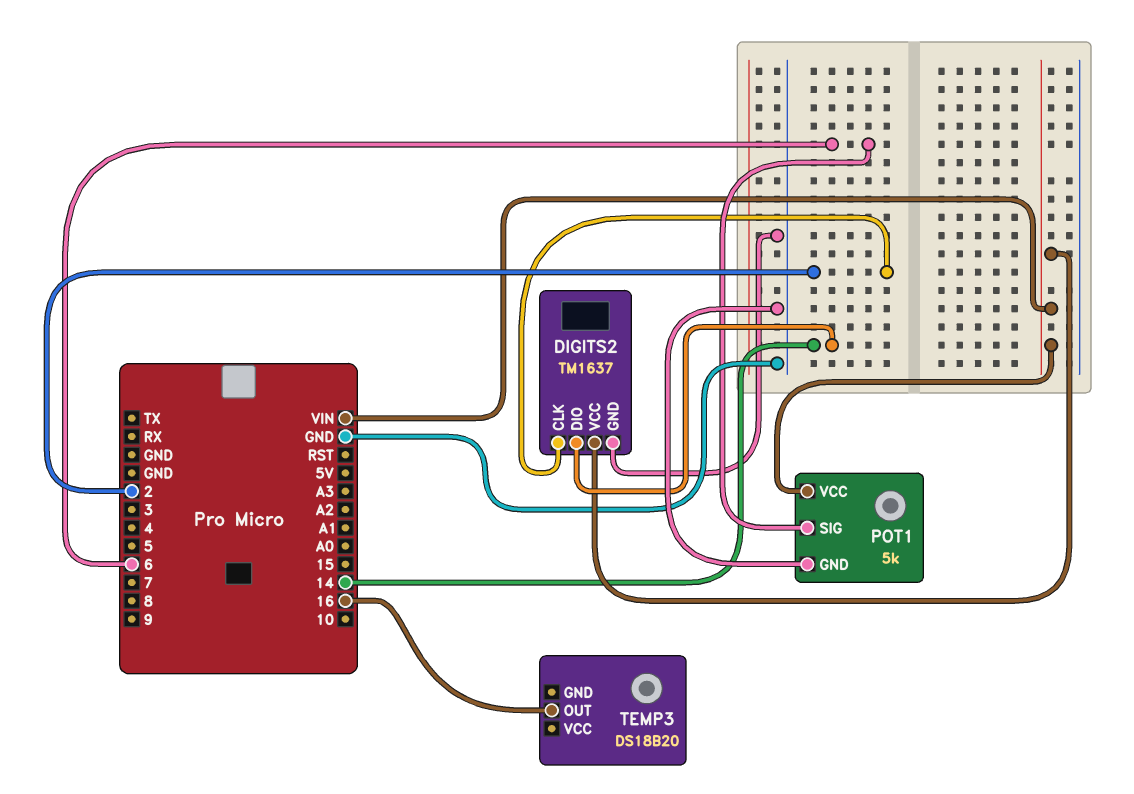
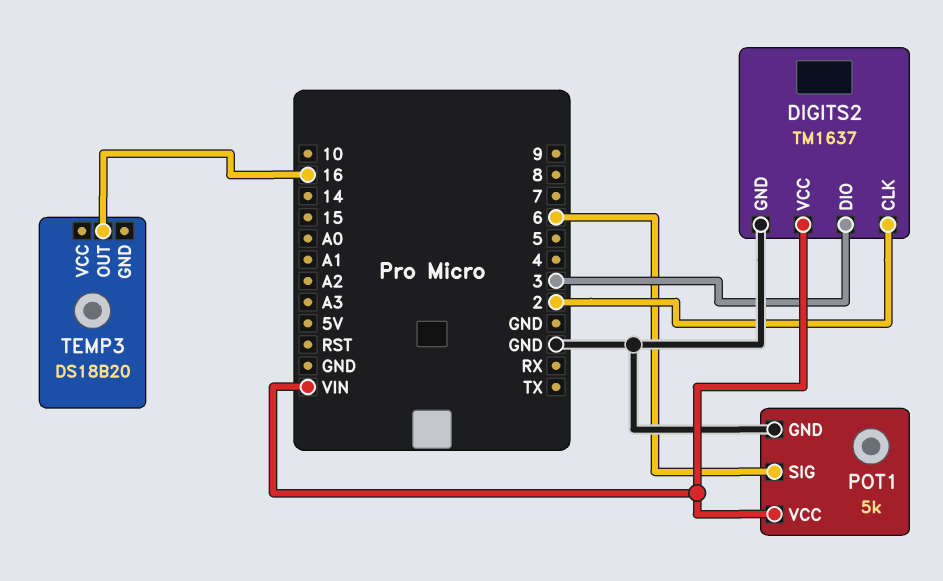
DIGITS2 pin DIO: 14 -> 3

